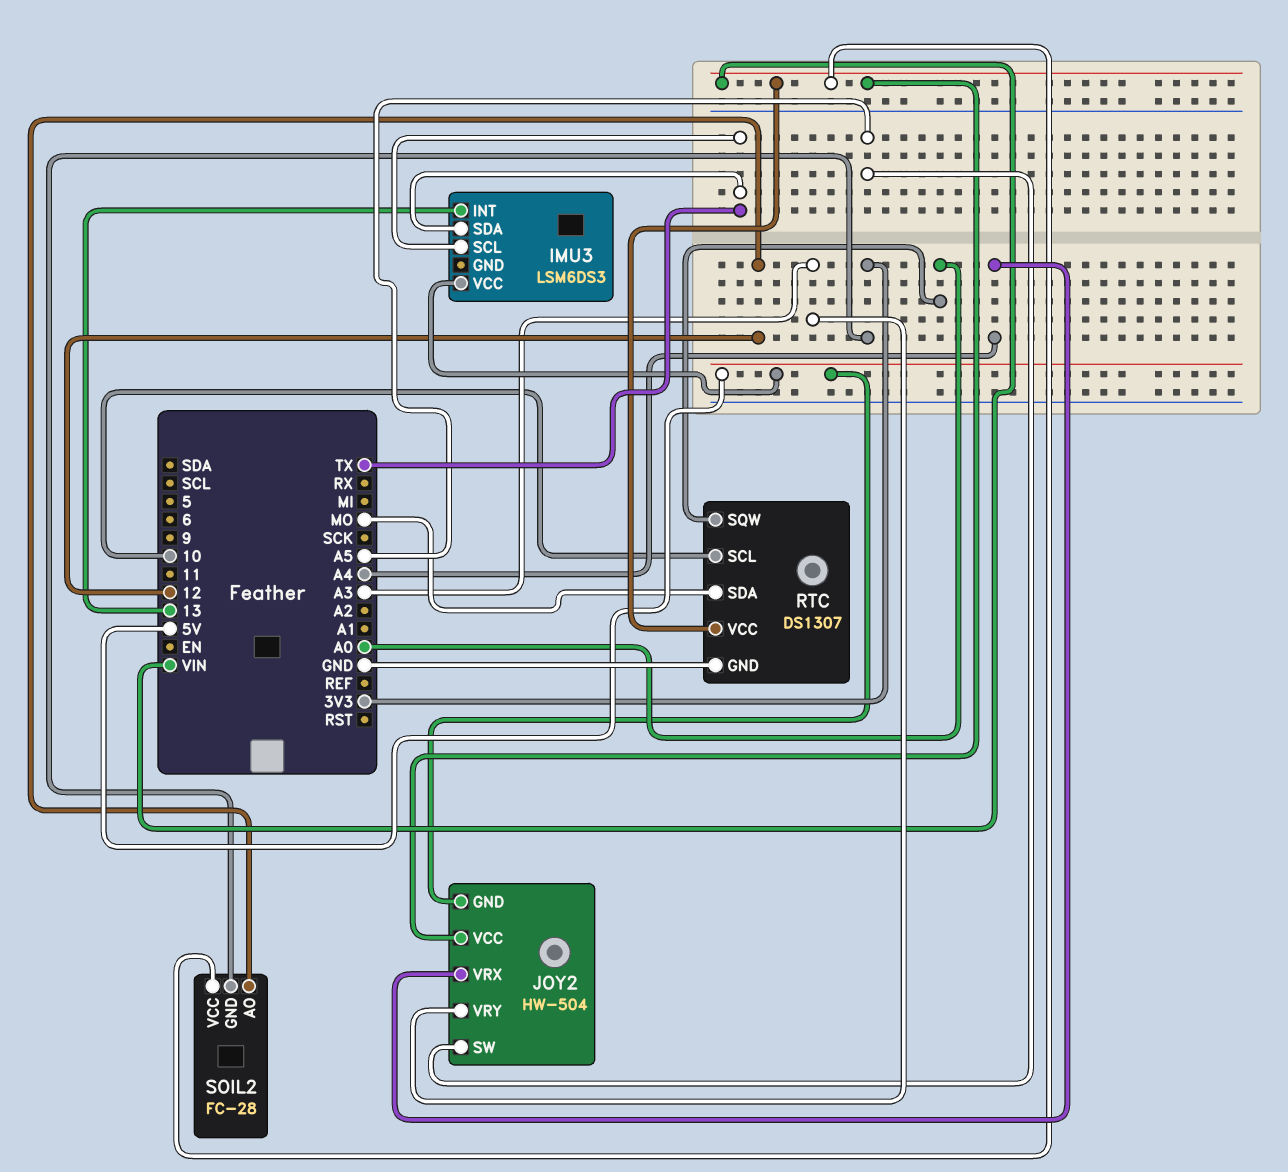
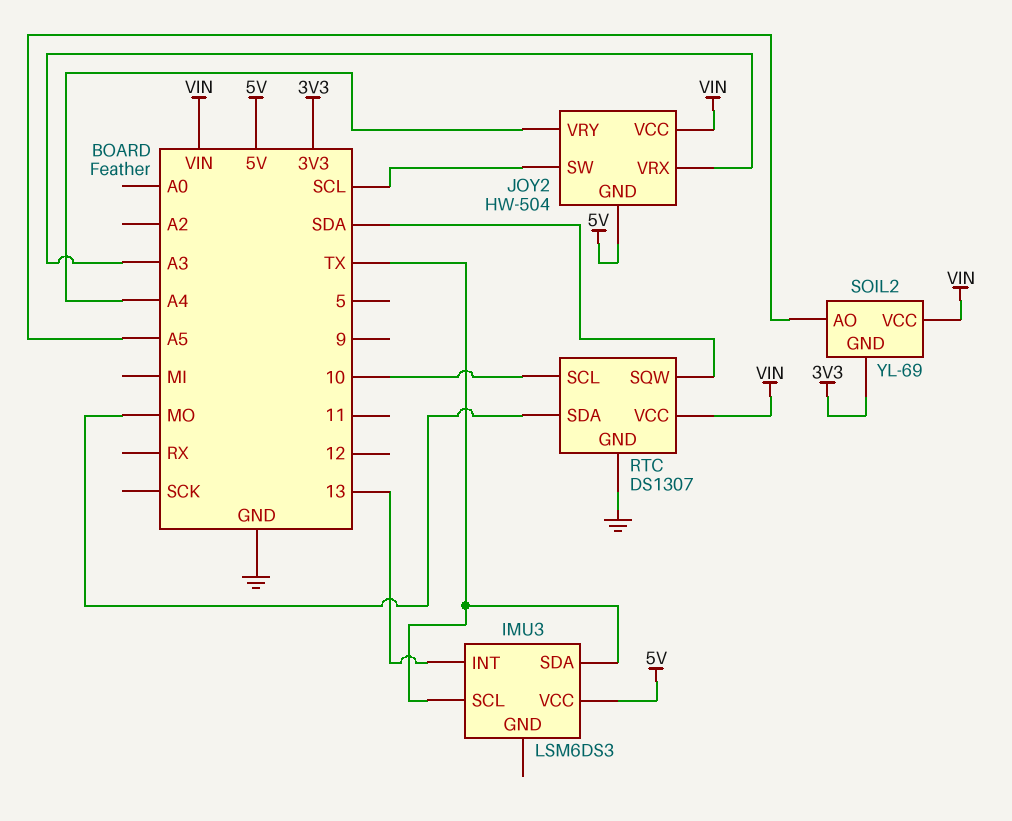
JOY2 pin SW: A5 -> SCL
JOY2 pin VRX: A4 -> A3
JOY2 pin VRY: A3 -> A4
RTC pin SQW: A0 -> SDA
SOIL2: FC-28 -> YL-69
SOIL2 pin AO: 12 -> A5

